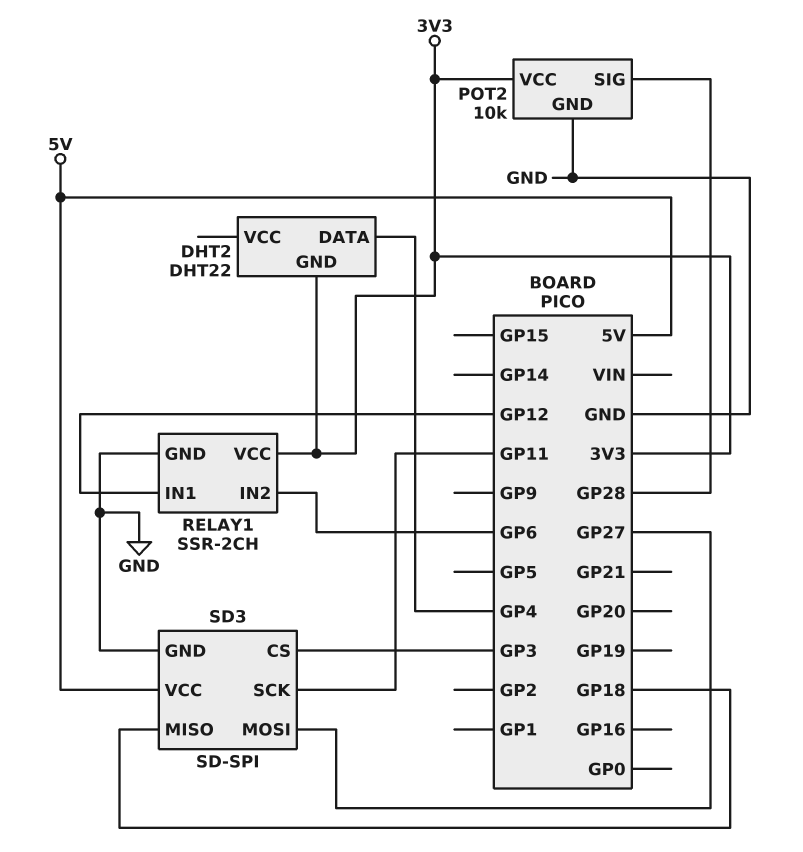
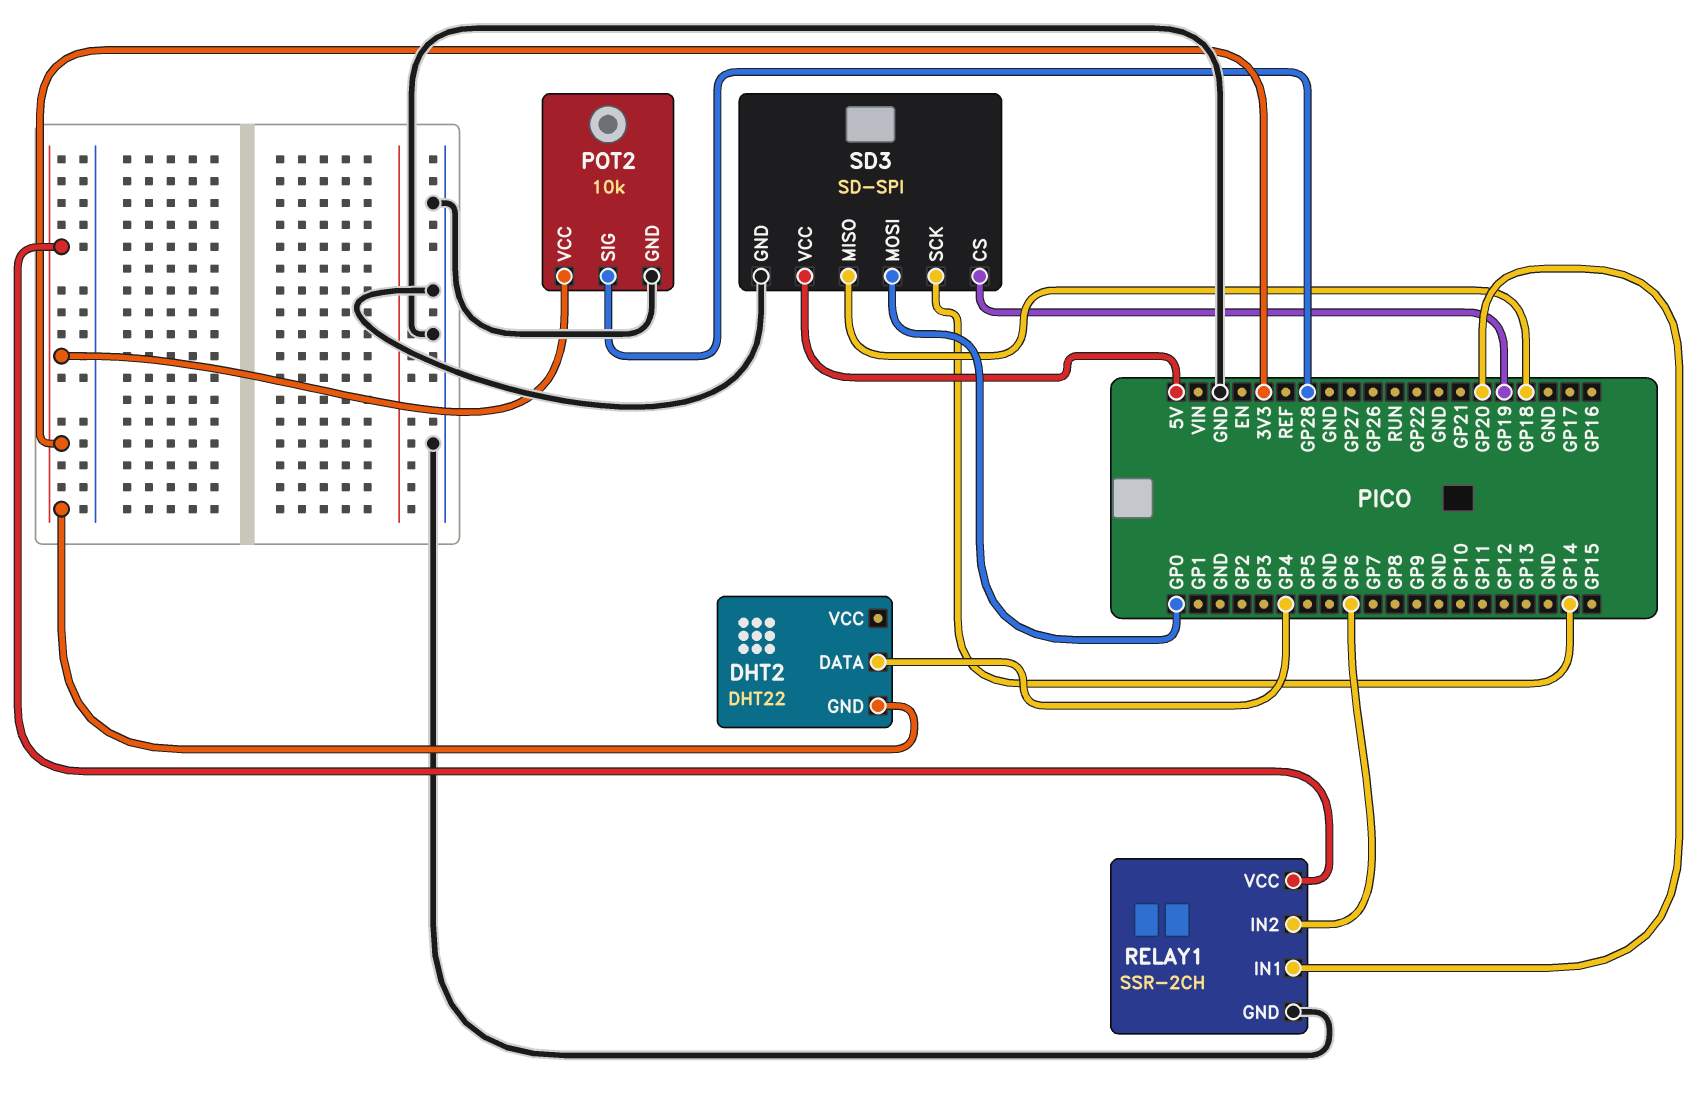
RELAY1 pin IN1: GP12 -> GP20
SD3 pin CS: GP3 -> GP19
SD3 pin MOSI: GP27 -> GP0
SD3 pin SCK: GP11 -> GP14

